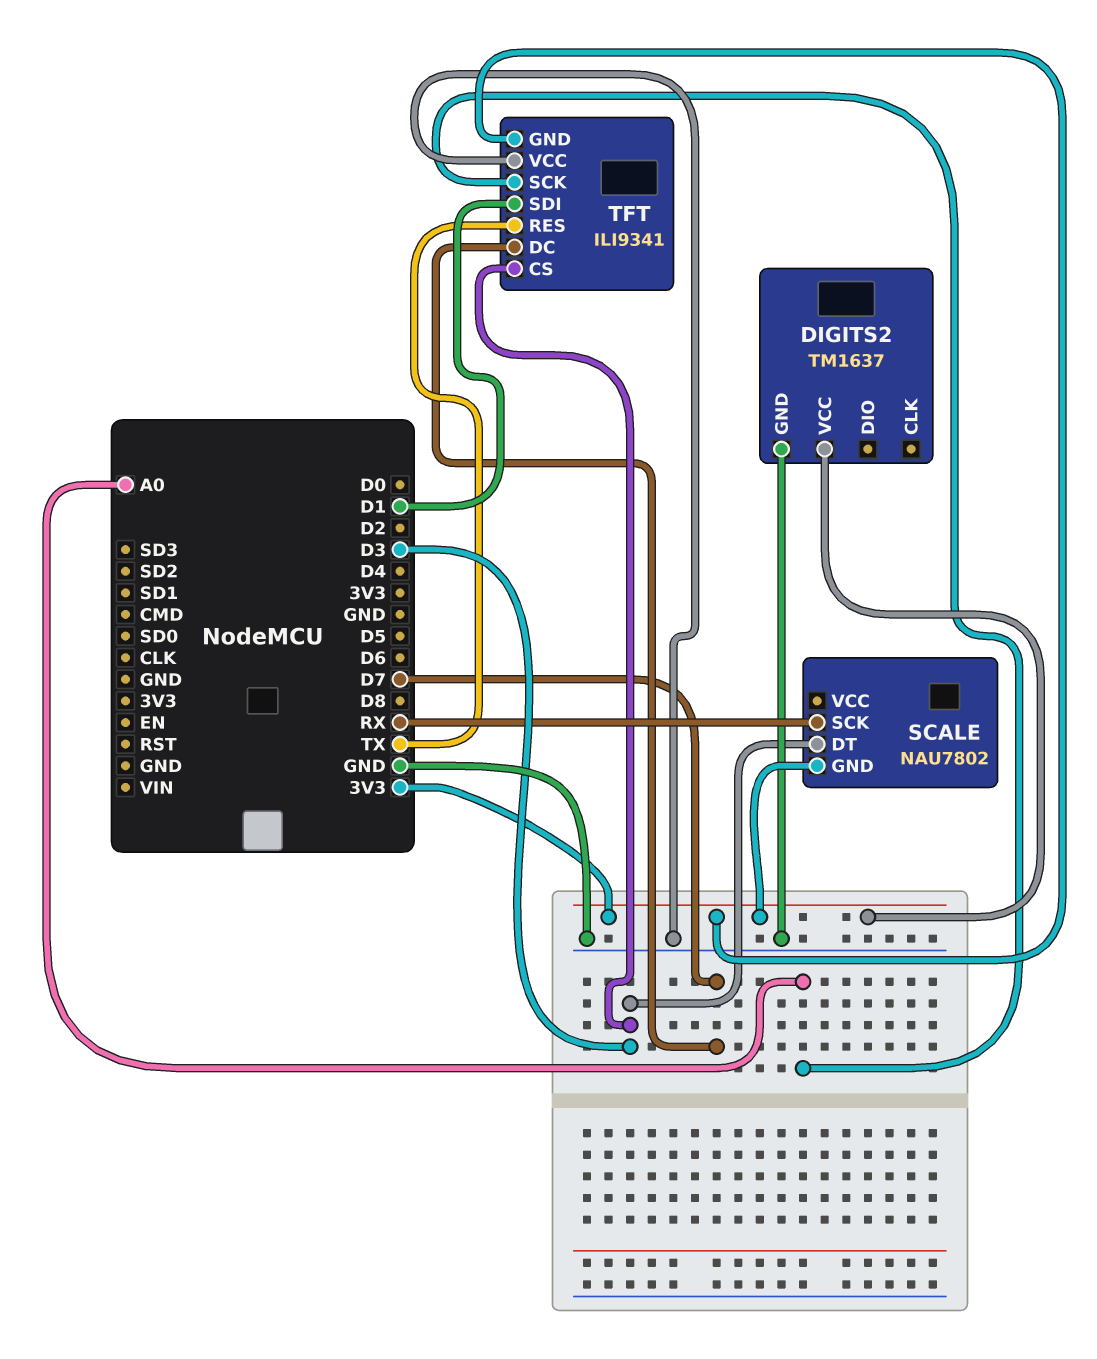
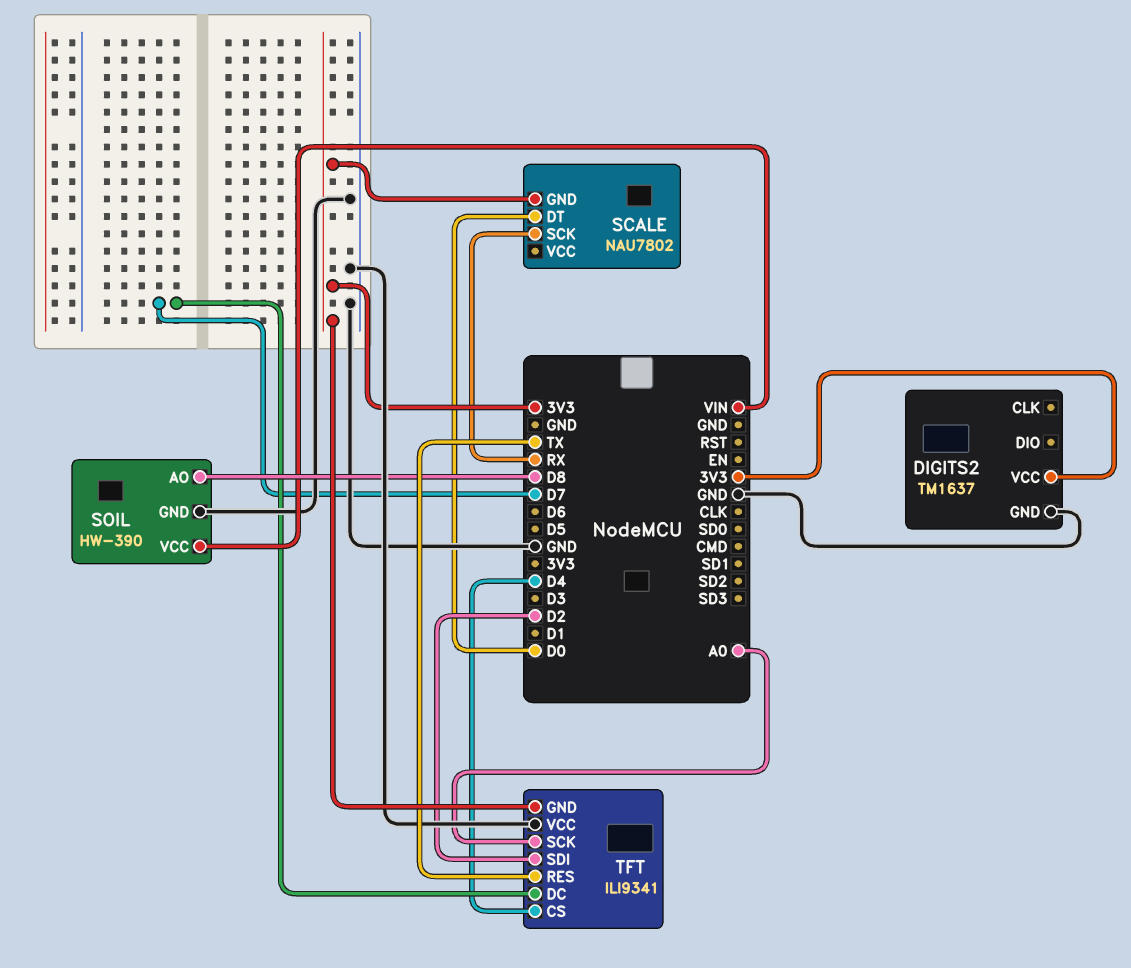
SCALE pin DT: D3 -> D0
SOIL: none -> HW-390
SOIL pin AO: none -> D8
SOIL pin GND: none -> GND
SOIL pin VCC: none -> VIN
TFT pin CS: D3 -> D4
TFT pin SDI: D1 -> D2

